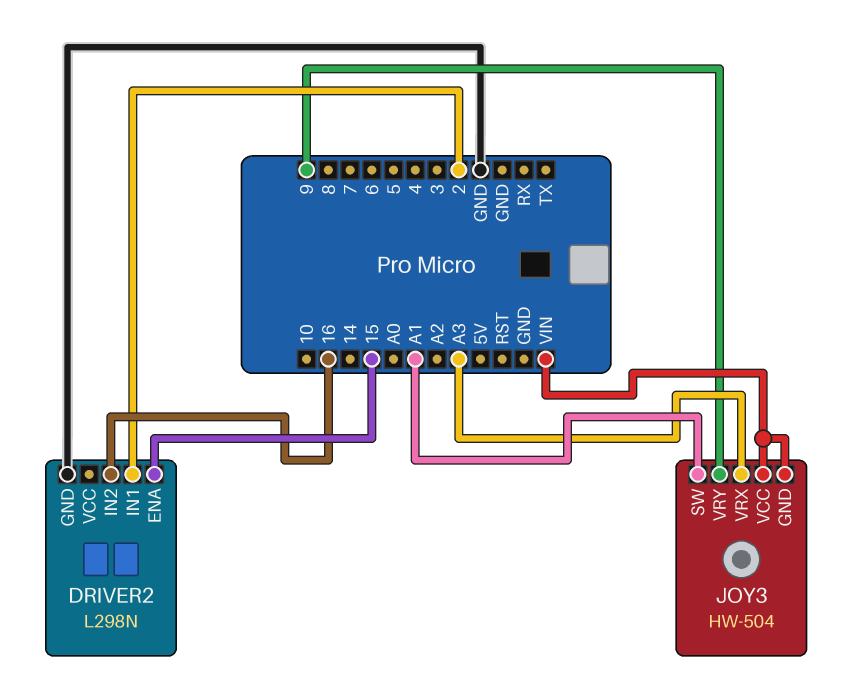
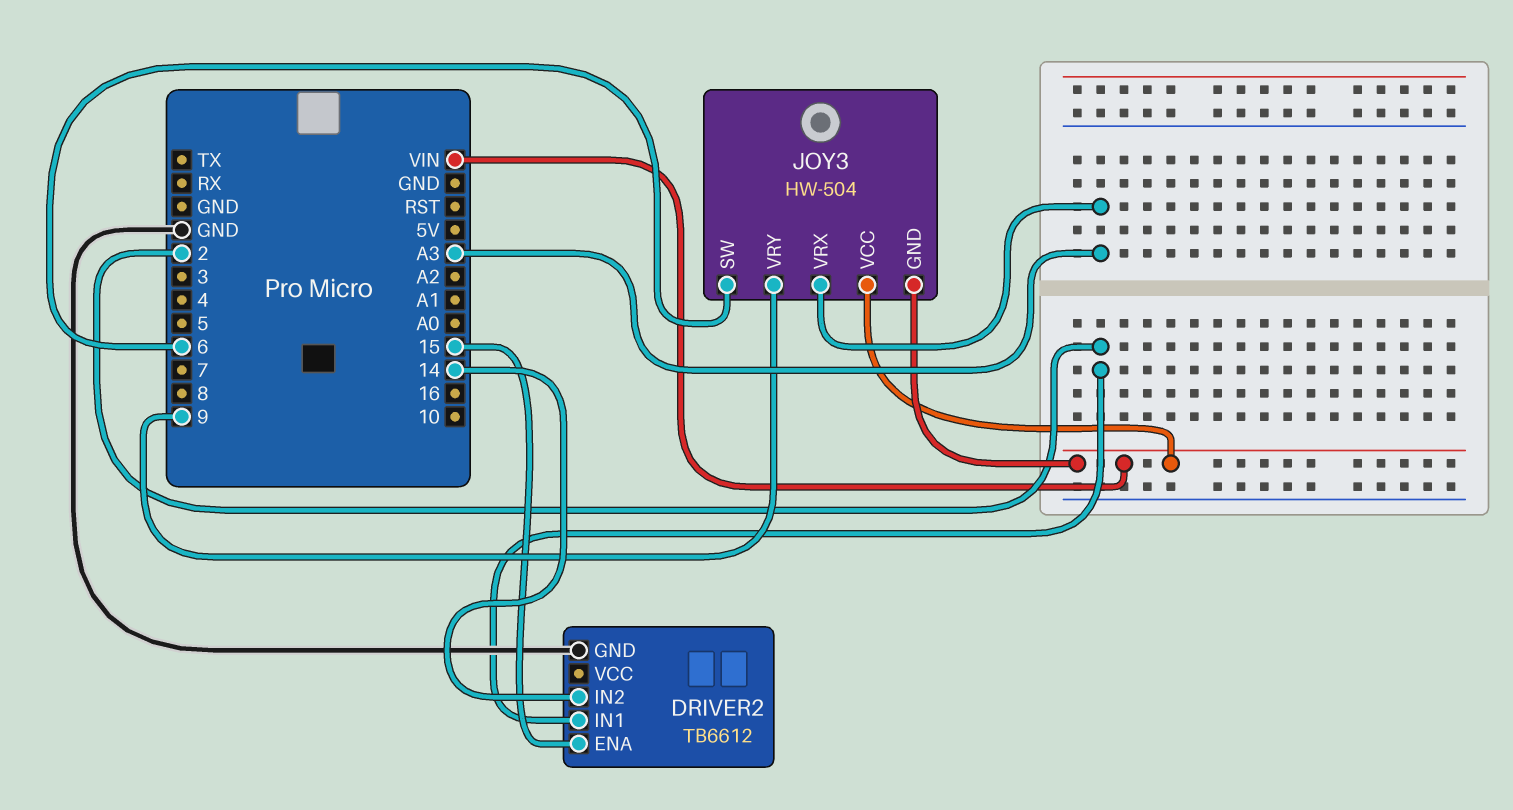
DRIVER2: L298N -> TB6612
DRIVER2 pin IN2: 16 -> 14
JOY3 pin SW: A1 -> 6

